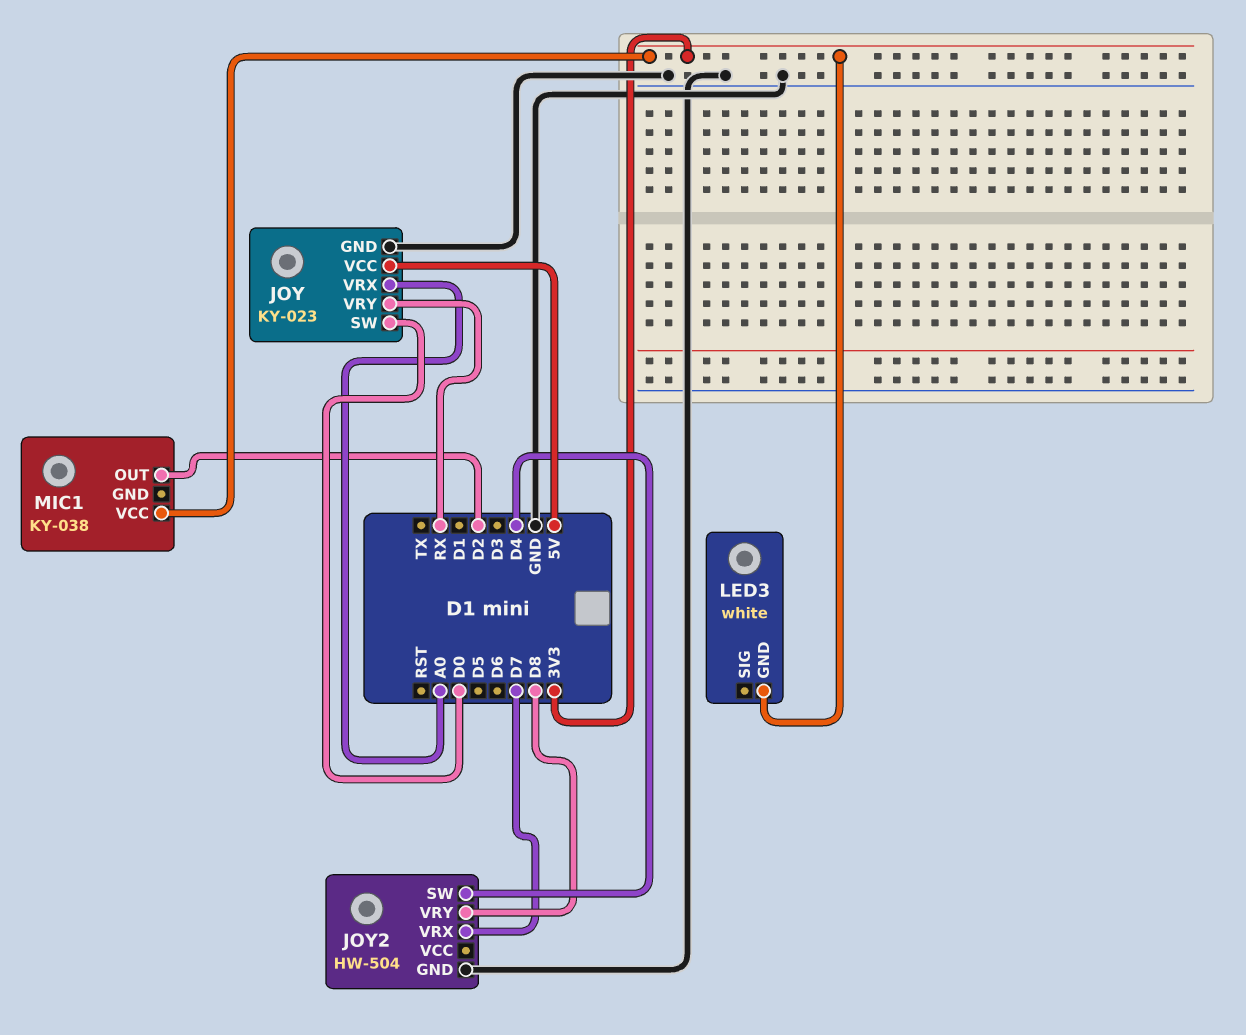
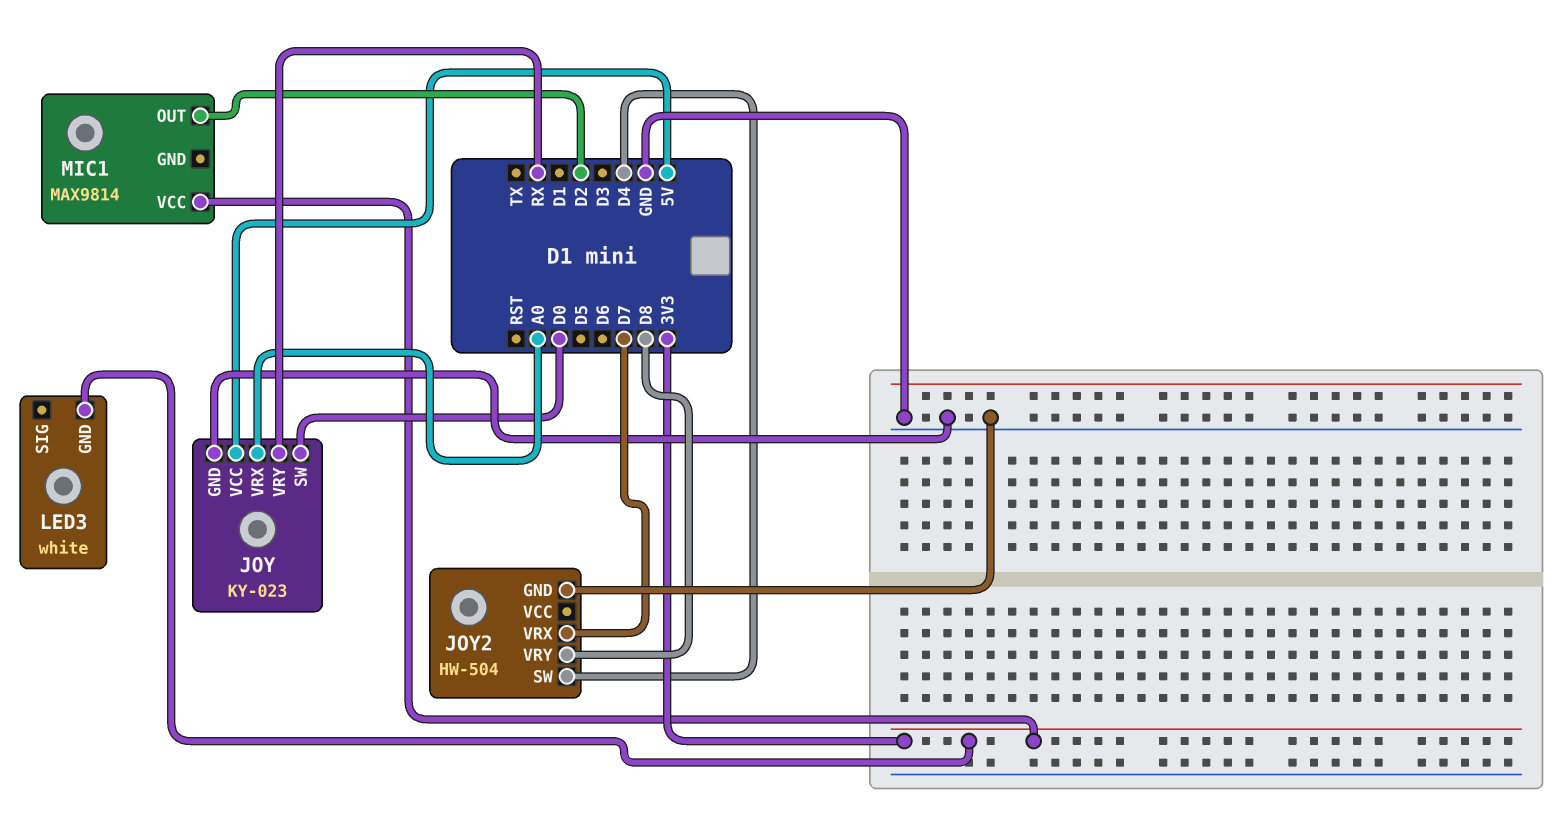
MIC1: KY-038 -> MAX9814

